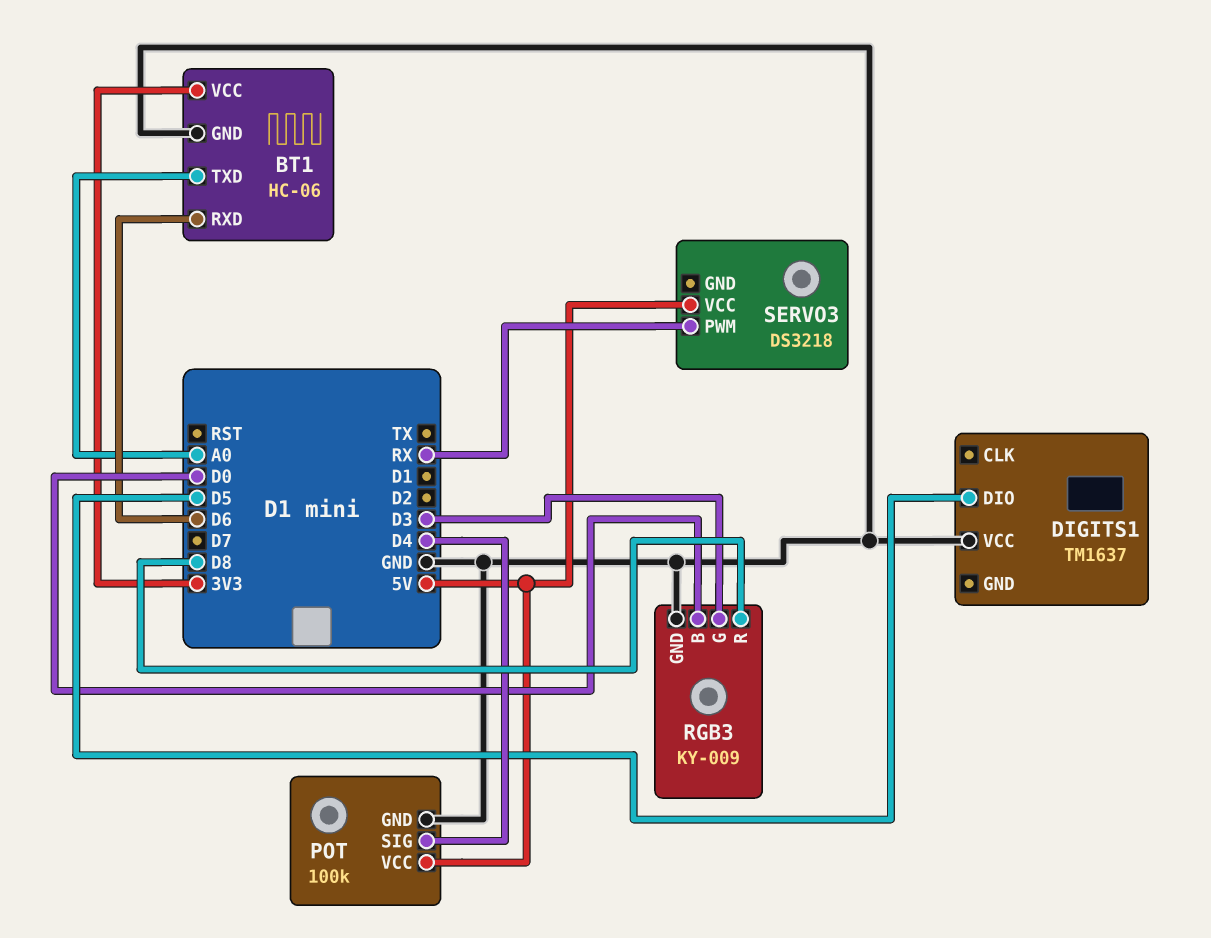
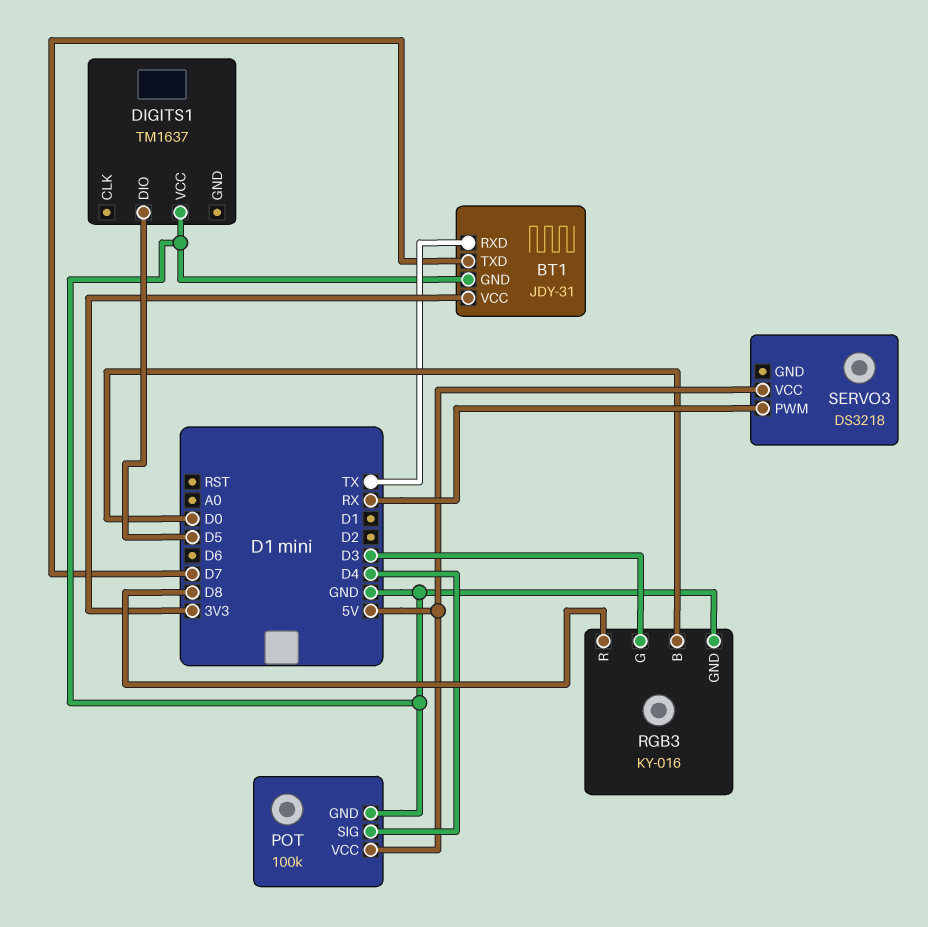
BT1: HC-06 -> JDY-31
BT1 pin RXD: D6 -> TX
BT1 pin TXD: A0 -> D7
RGB3: KY-009 -> KY-016

